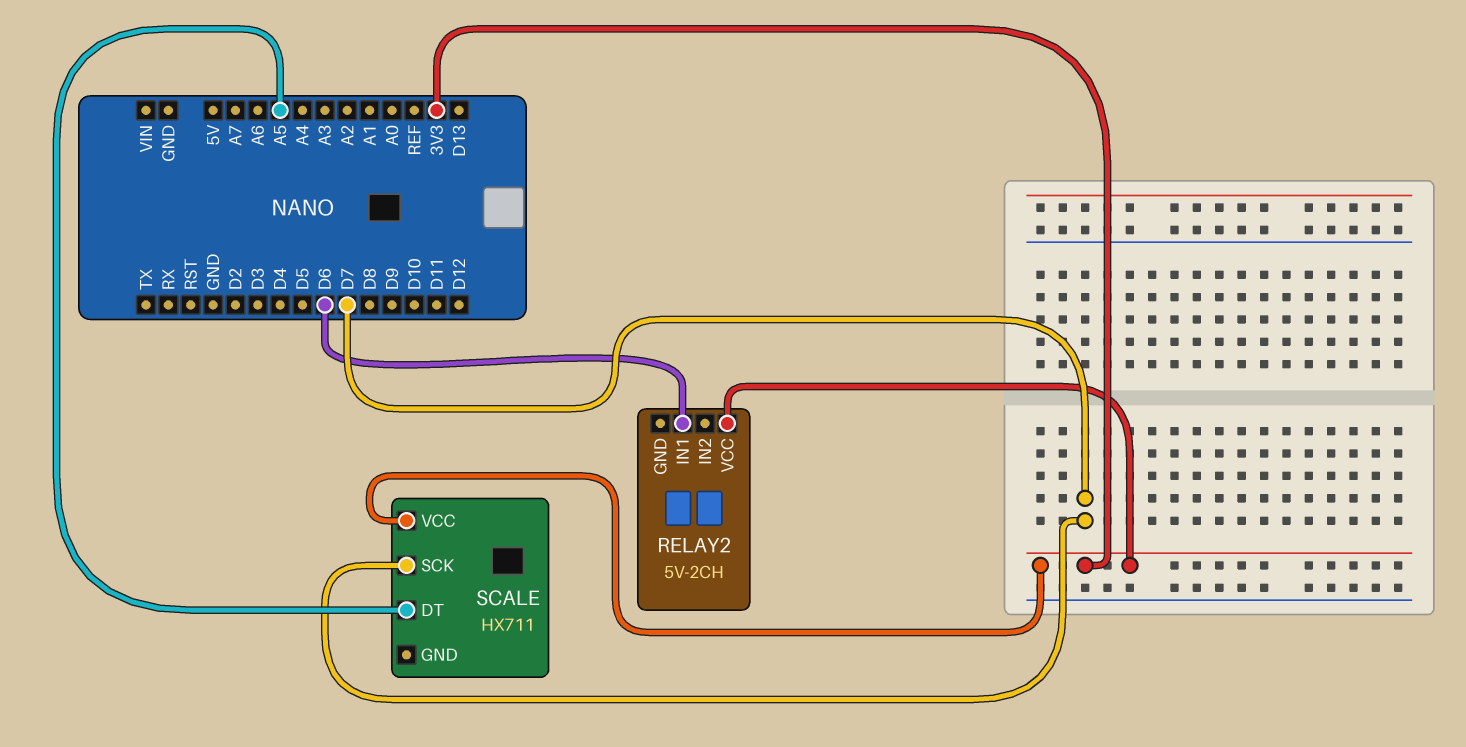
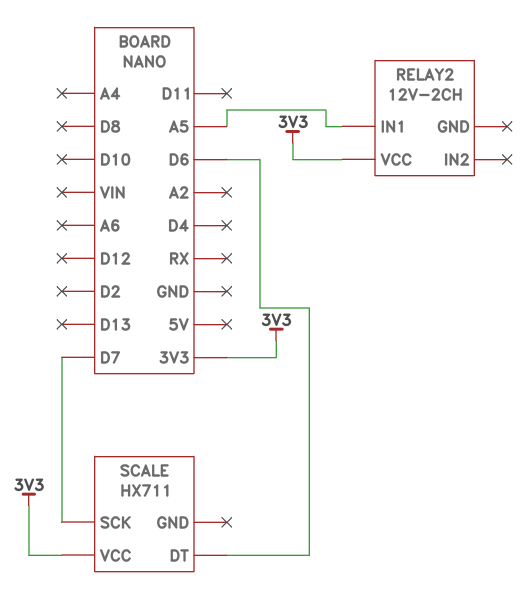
RELAY2: 5V-2CH -> 12V-2CH
RELAY2 pin IN1: D6 -> A5
SCALE pin DT: A5 -> D6

